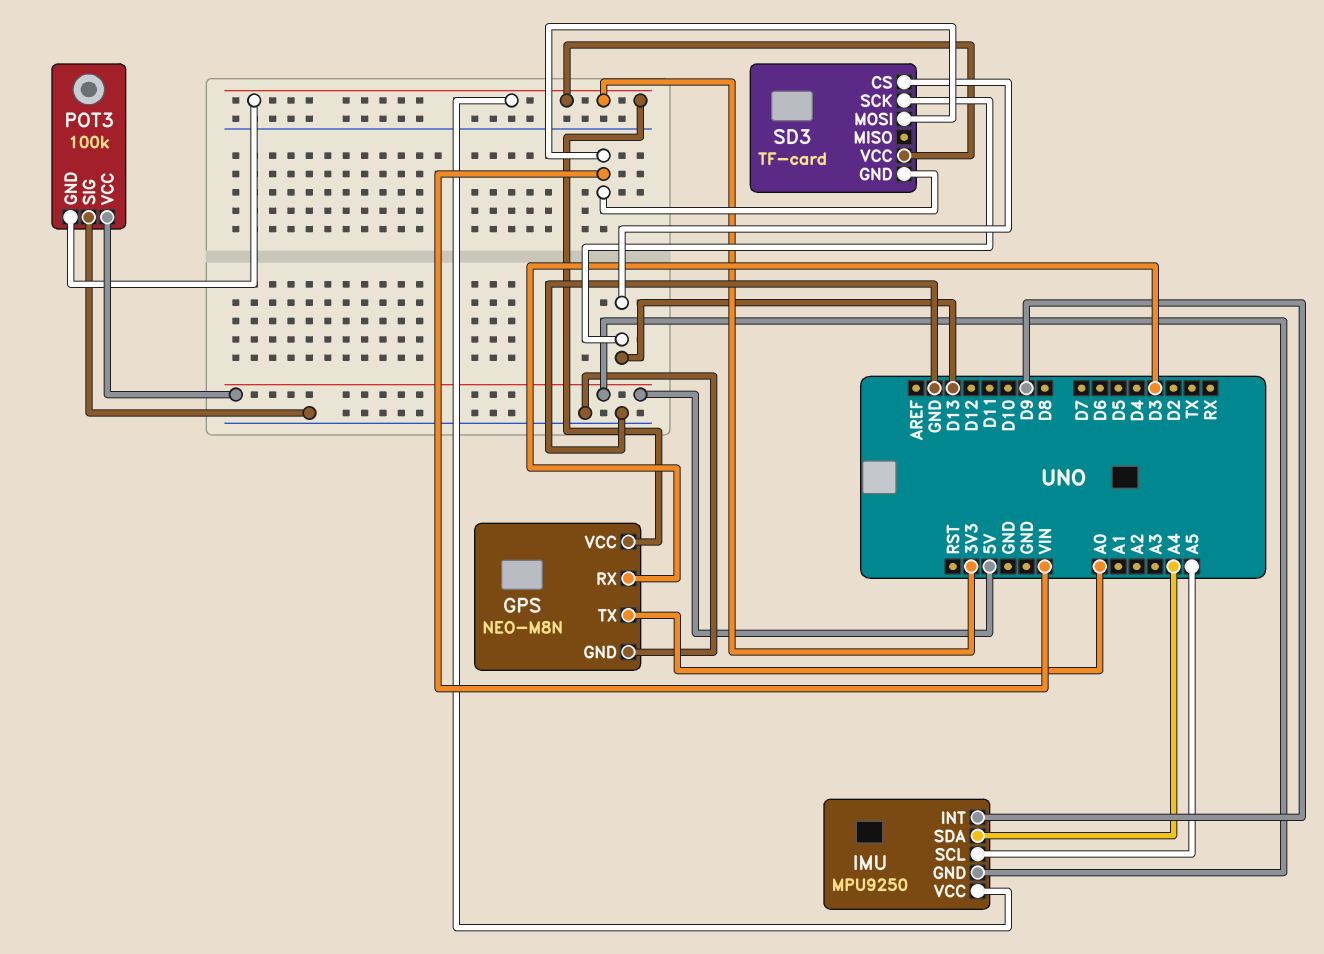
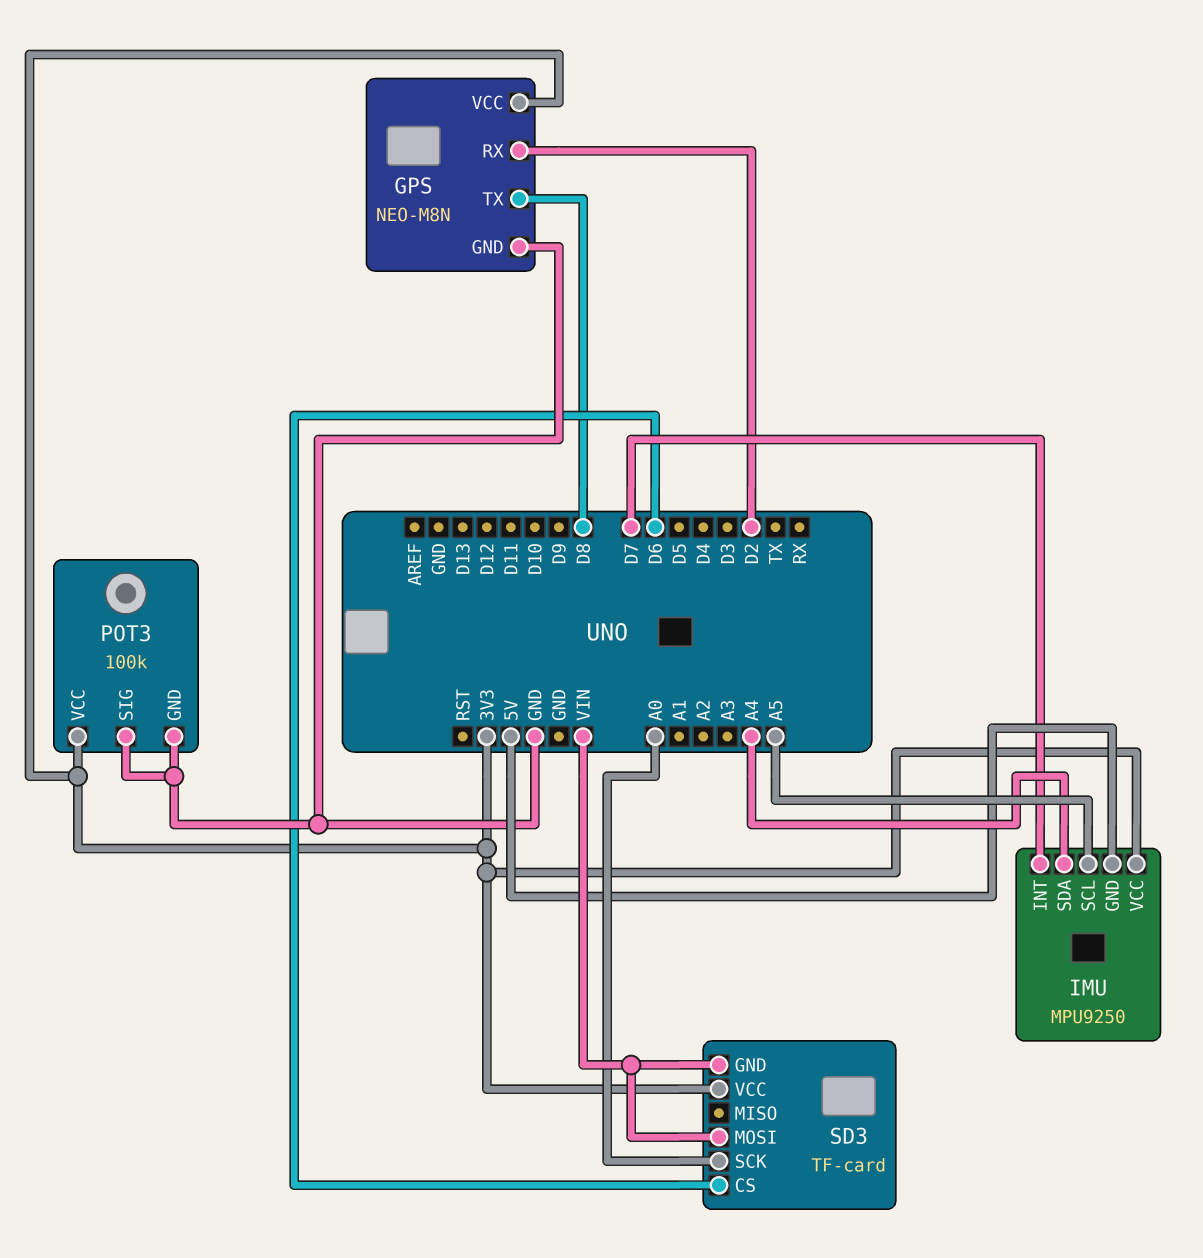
GPS pin RX: D3 -> D2
GPS pin TX: A0 -> D8
IMU pin INT: D9 -> D7
POT3 pin GND: 3V3 -> GND
POT3 pin VCC: 5V -> 3V3
SD3 pin CS: D13 -> D6
SD3 pin SCK: D13 -> A0

